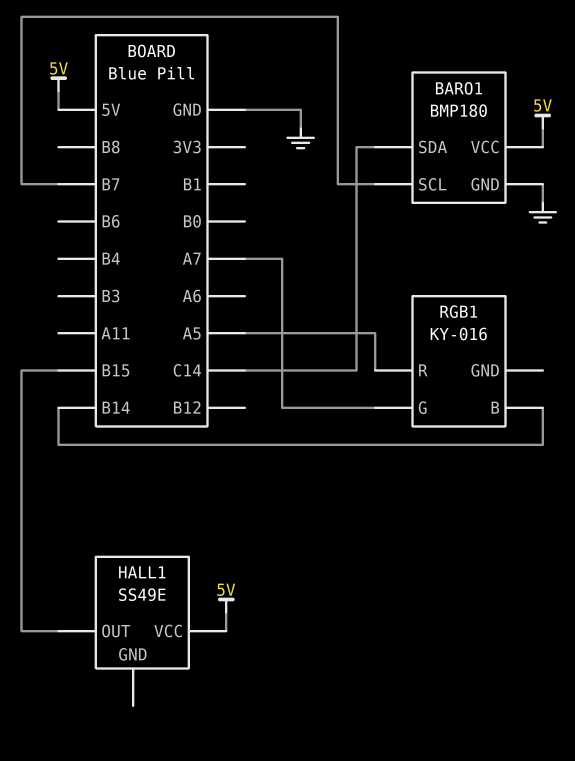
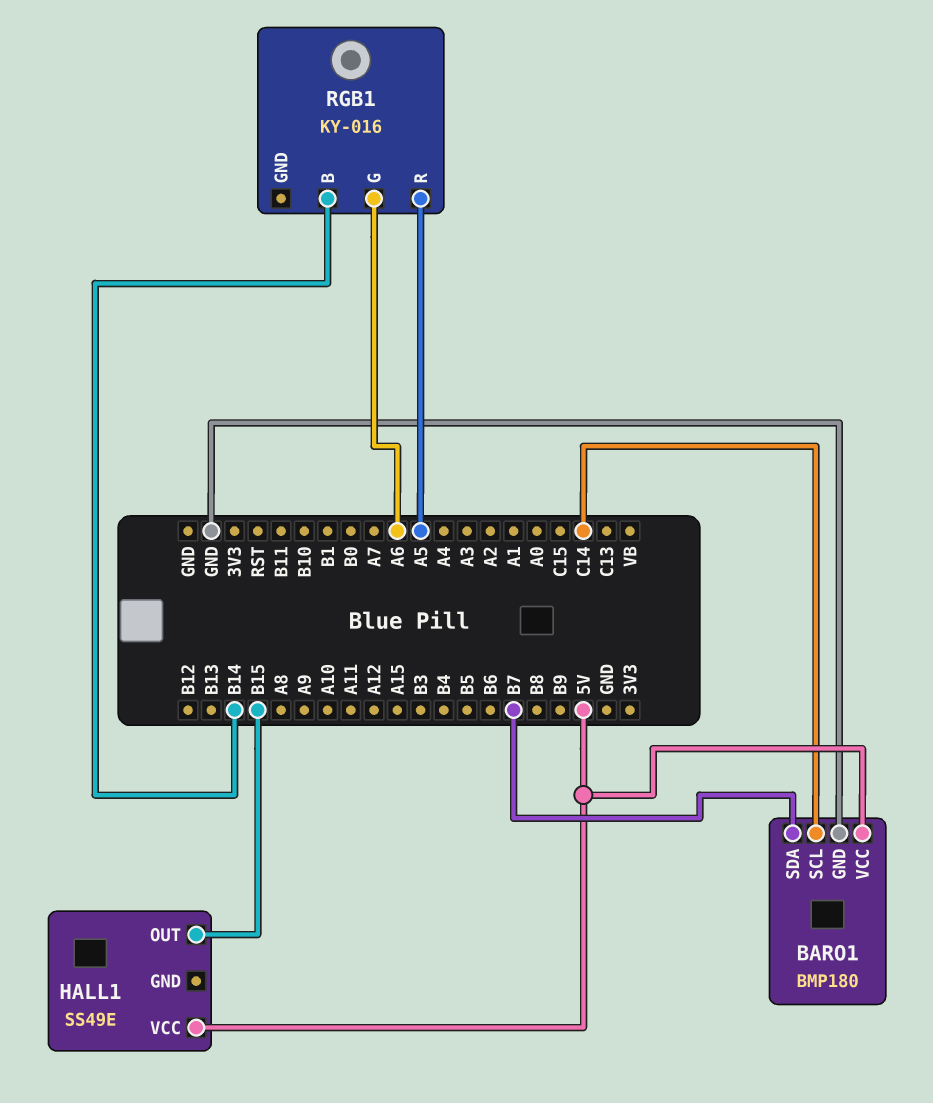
BARO1 pin SCL: B7 -> C14
BARO1 pin SDA: C14 -> B7
RGB1 pin G: A7 -> A6

